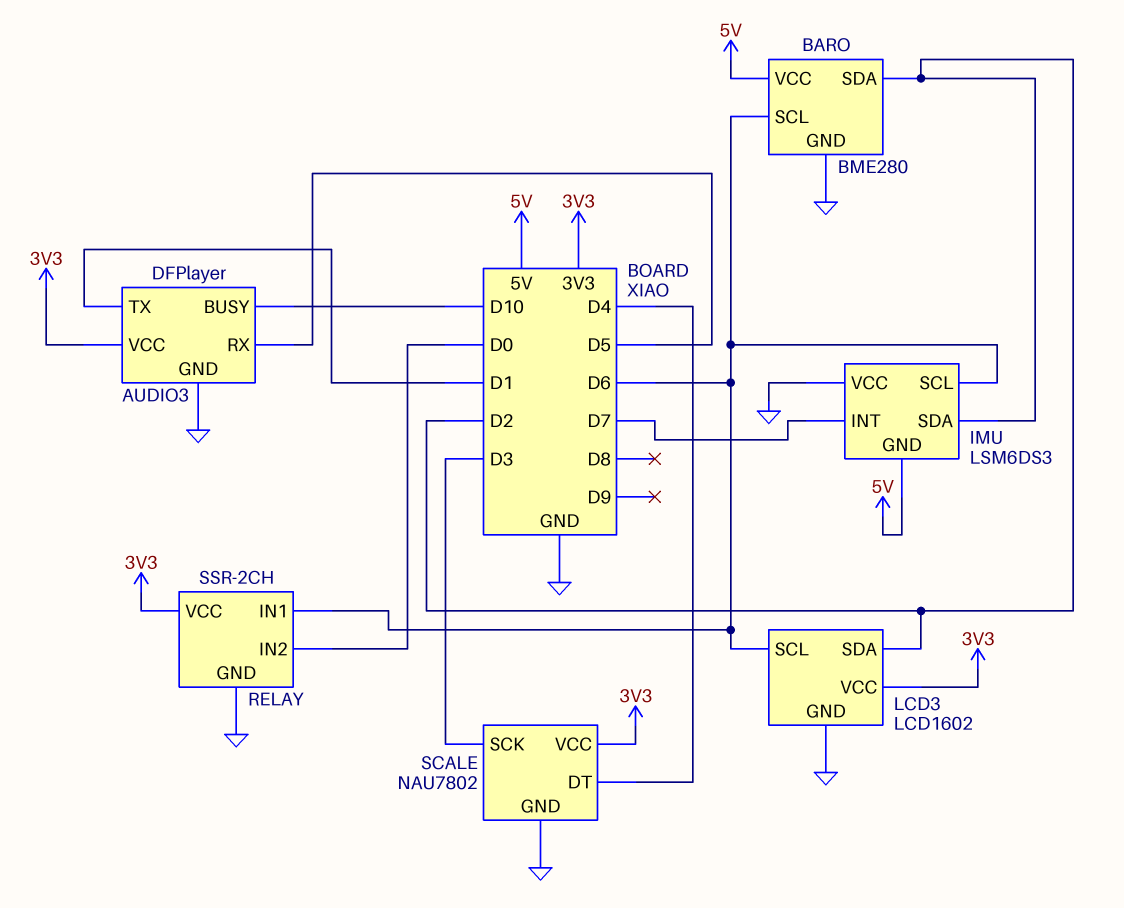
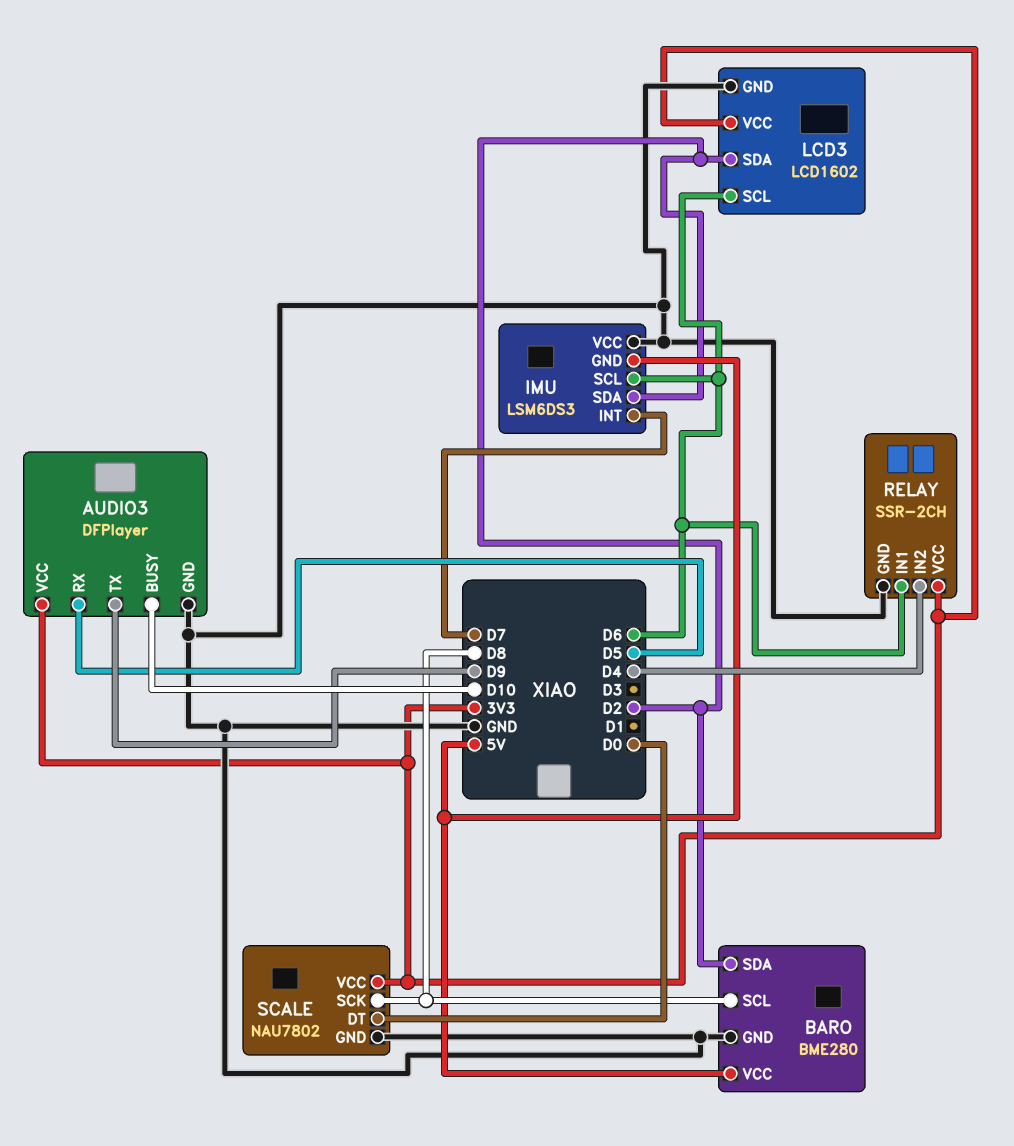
AUDIO3 pin TX: D1 -> D9
BARO pin SCL: D6 -> D8
RELAY pin IN2: D0 -> D4
SCALE pin DT: D4 -> D0
SCALE pin SCK: D3 -> D8

